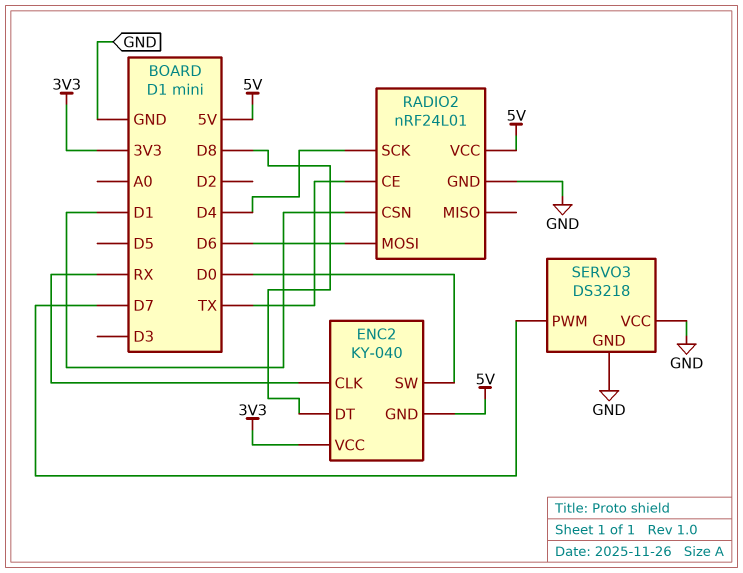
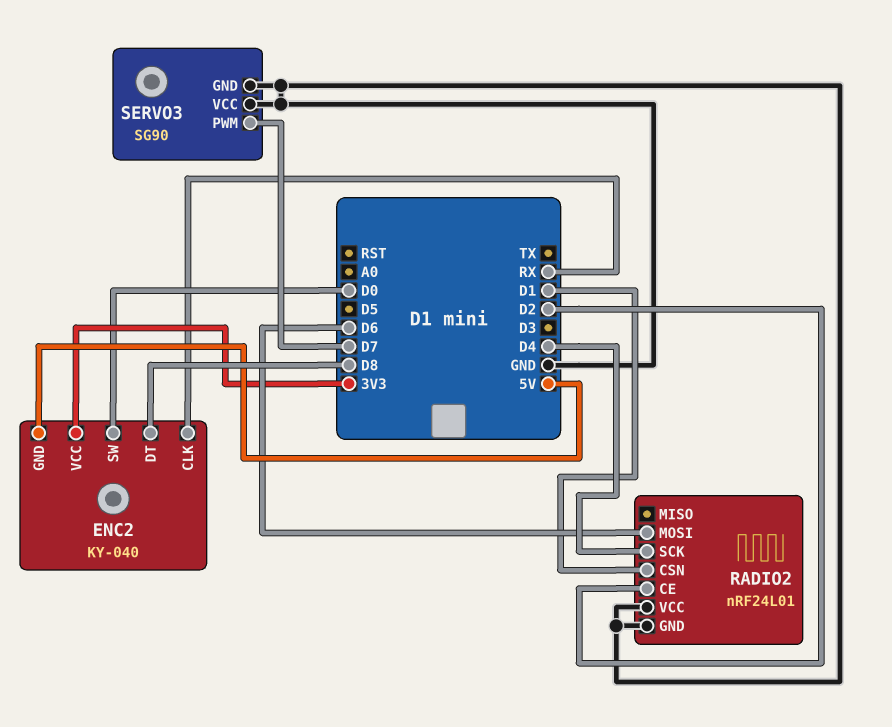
RADIO2 pin CE: TX -> D2
RADIO2 pin VCC: 5V -> GND
SERVO3: DS3218 -> SG90

